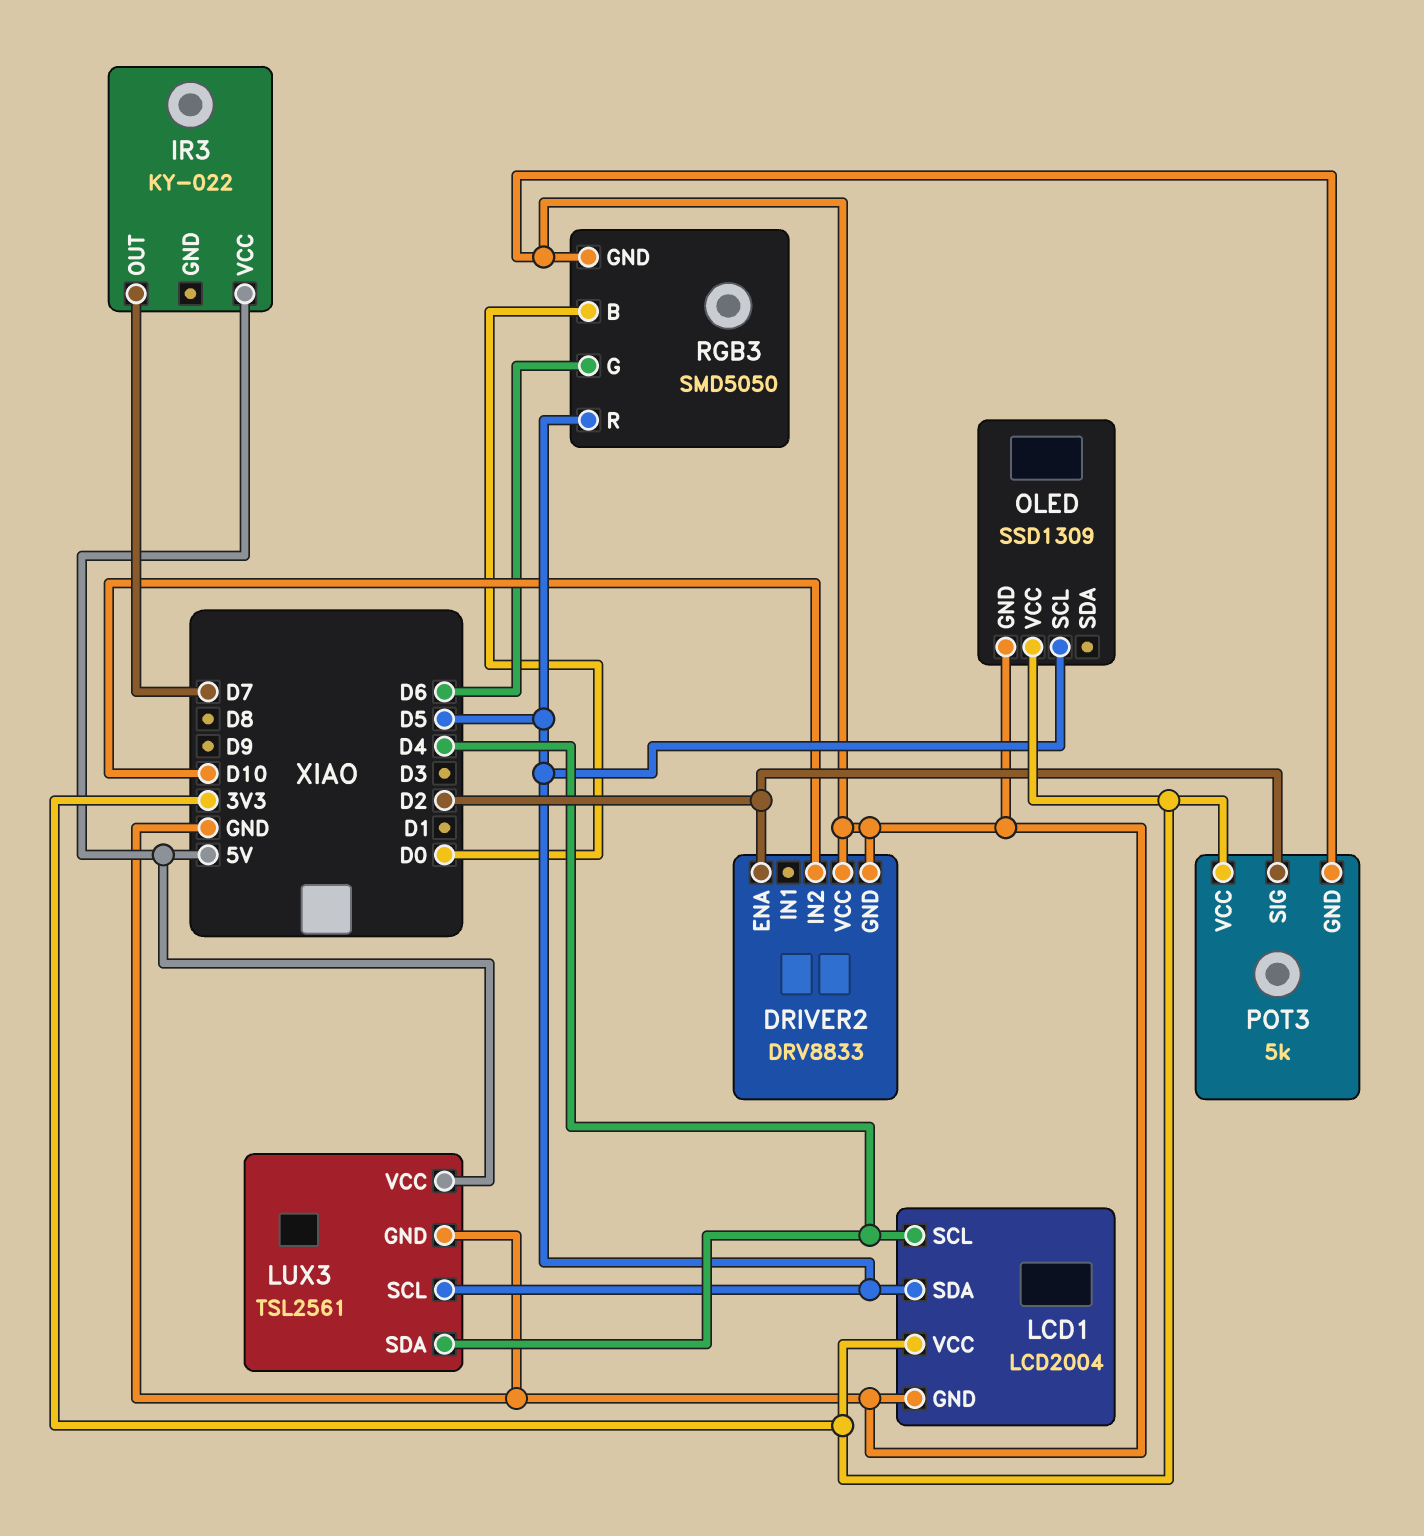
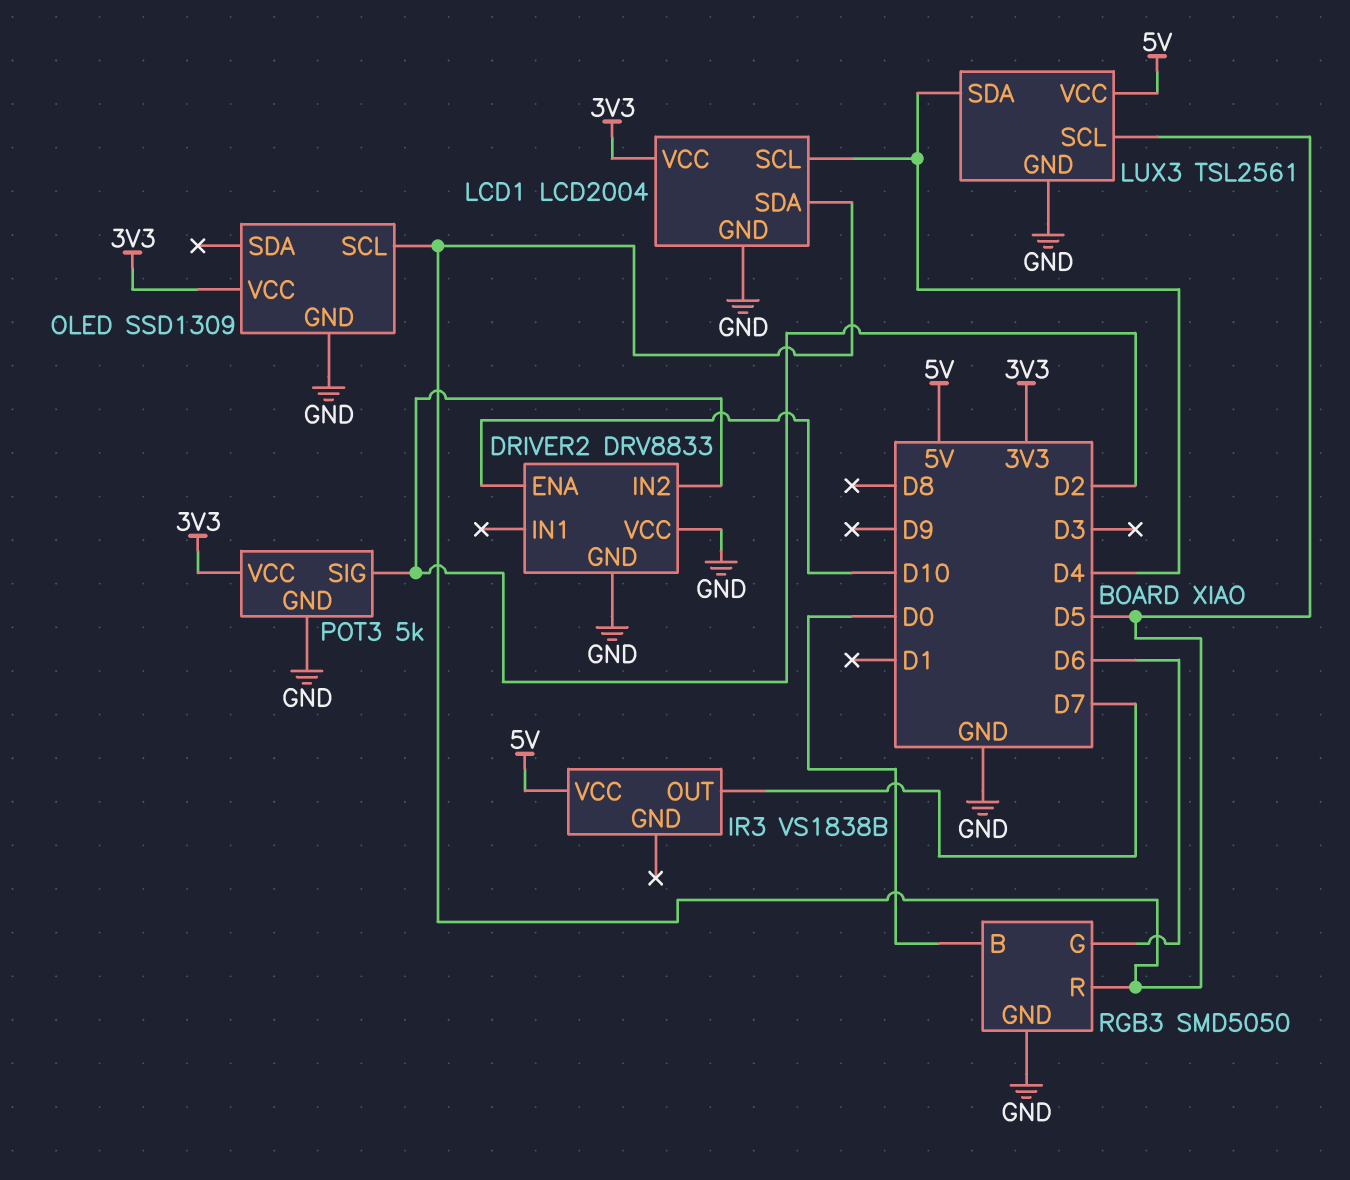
DRIVER2 pin ENA: D2 -> D10
DRIVER2 pin IN2: D10 -> D2
IR3: KY-022 -> VS1838B

